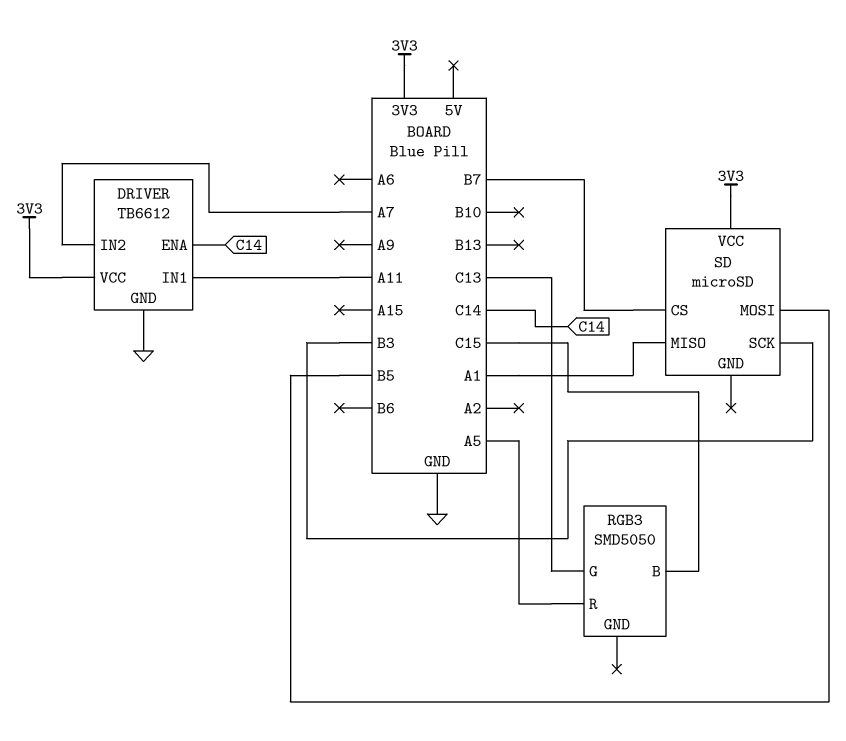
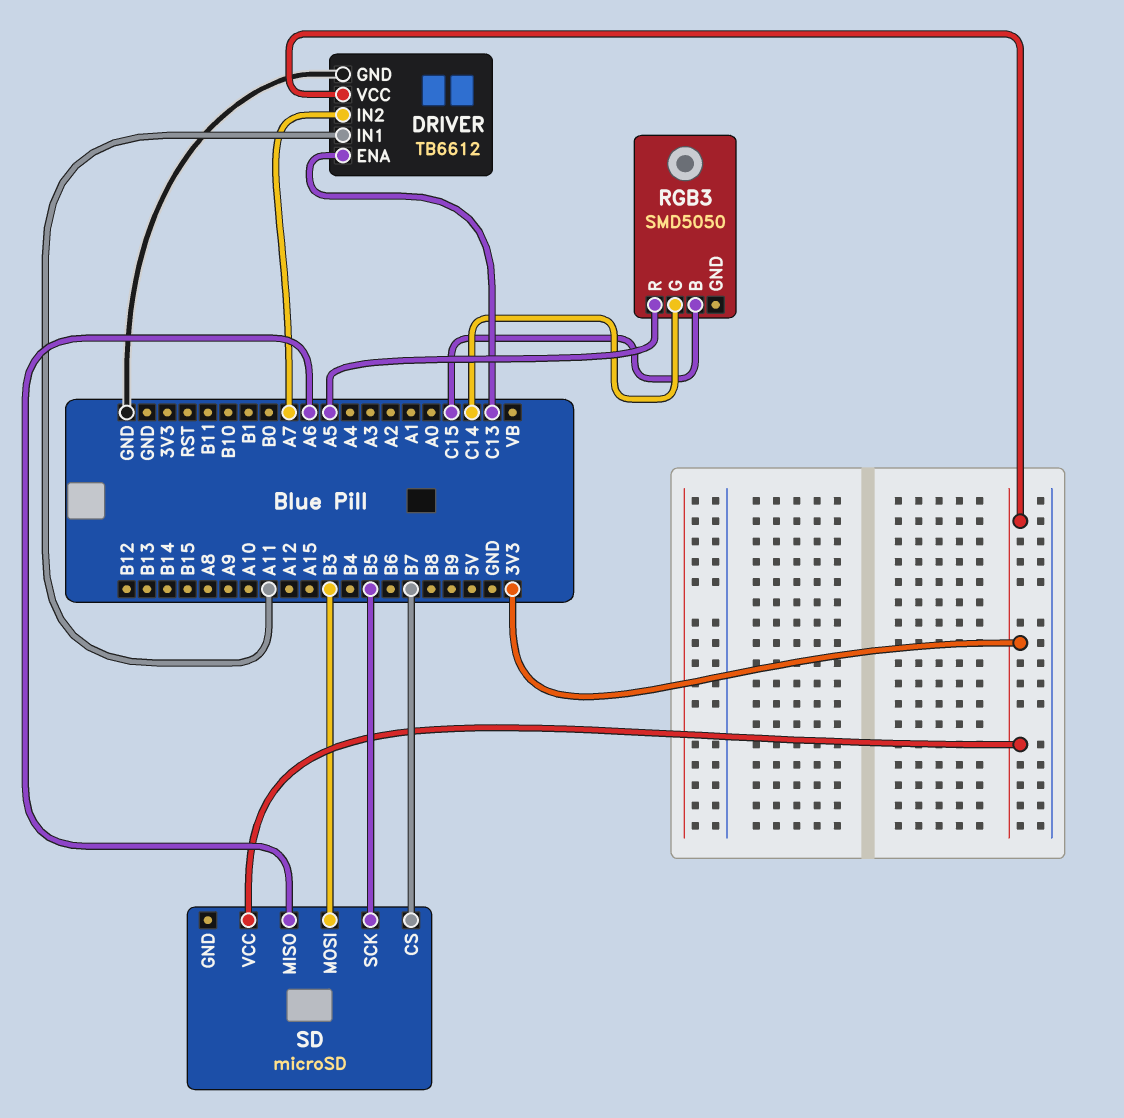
DRIVER pin ENA: C14 -> C13
RGB3 pin G: C13 -> C14
SD pin MISO: A1 -> A6
SD pin MOSI: B5 -> B3
SD pin SCK: B3 -> B5

